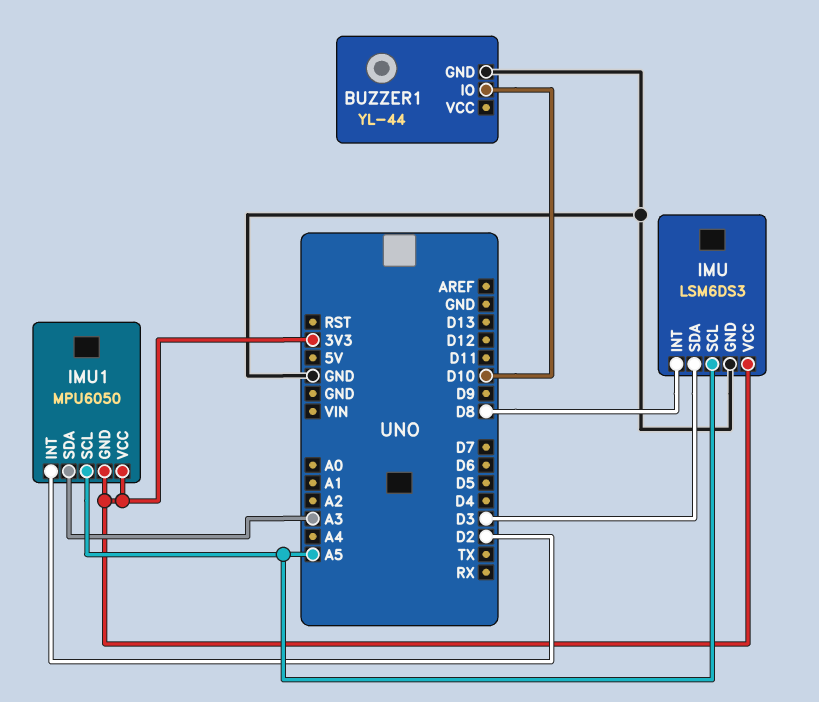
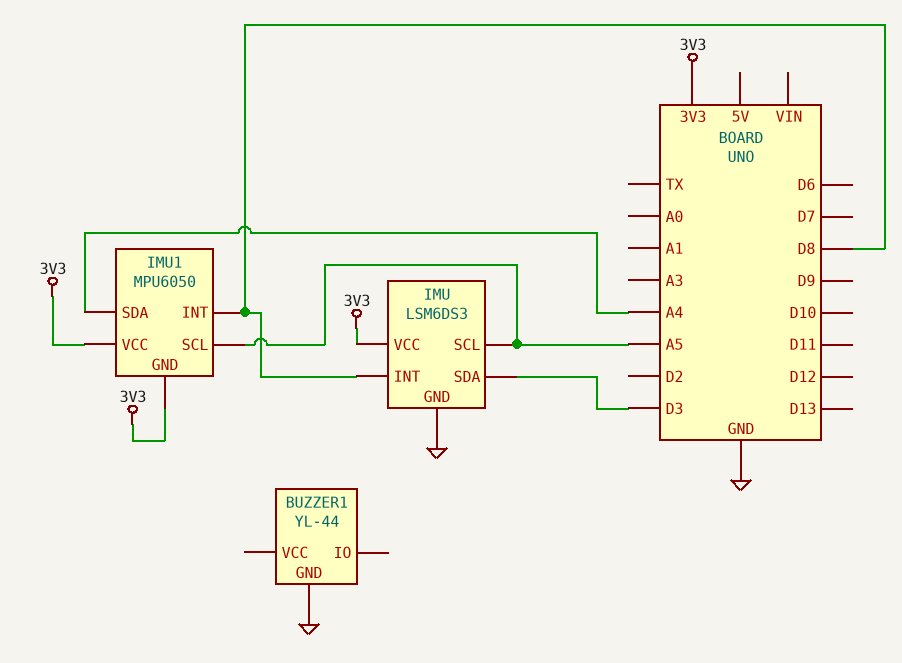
BUZZER1 pin IO: D10 -> none
IMU1 pin INT: D2 -> D8
IMU1 pin SDA: A3 -> A4

